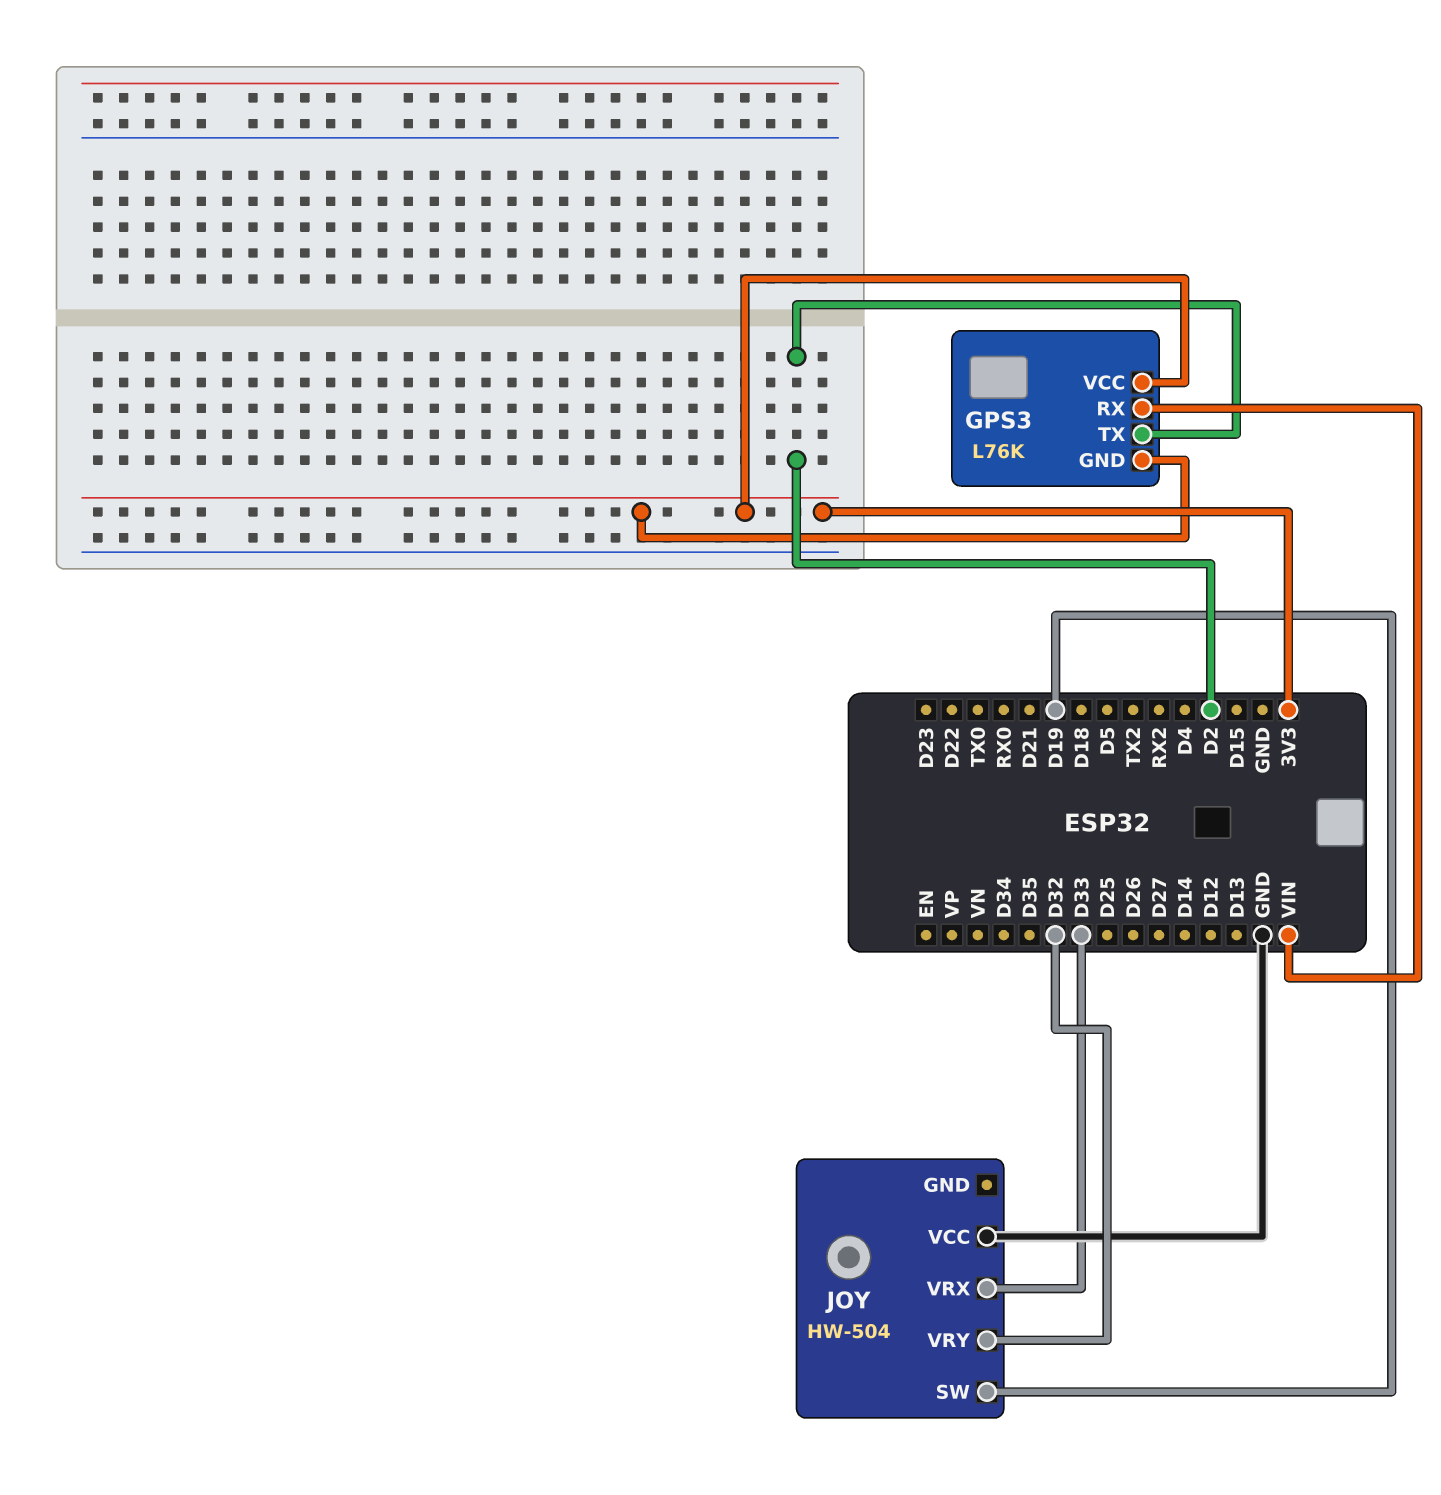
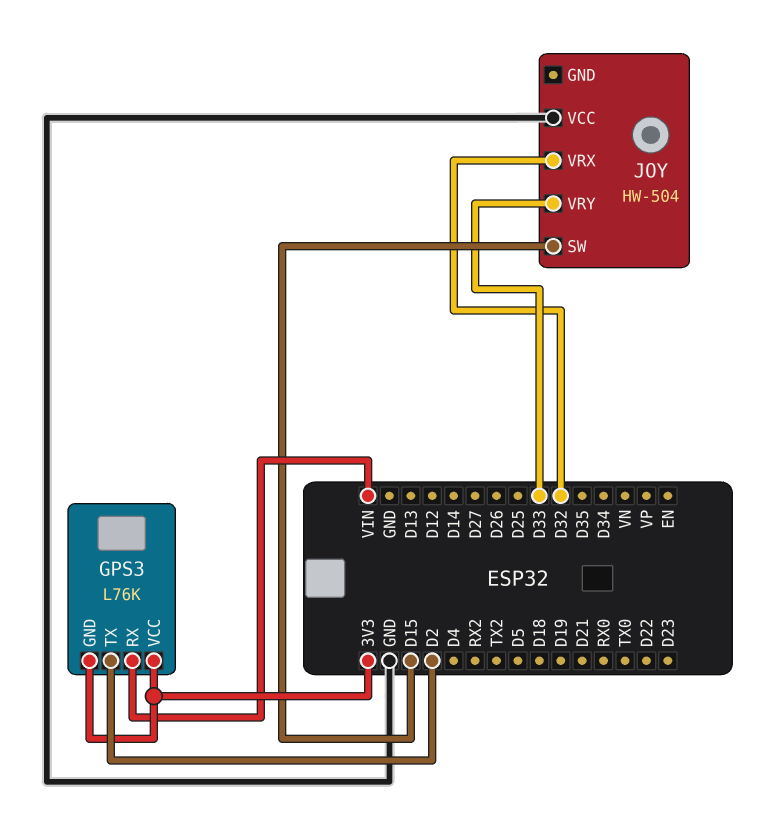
JOY pin SW: D19 -> D15
JOY pin VRX: D33 -> D32
JOY pin VRY: D32 -> D33

